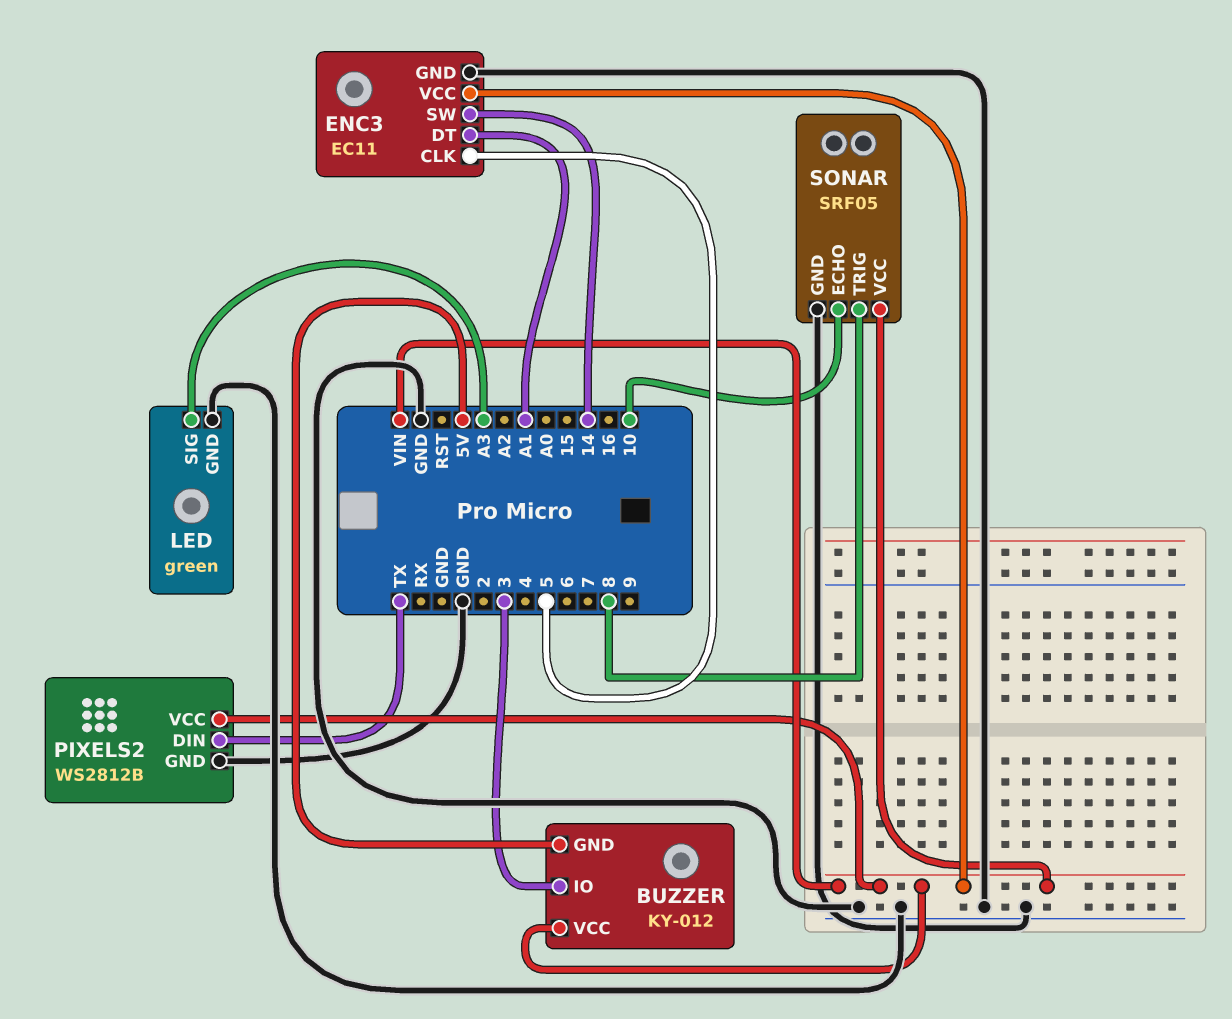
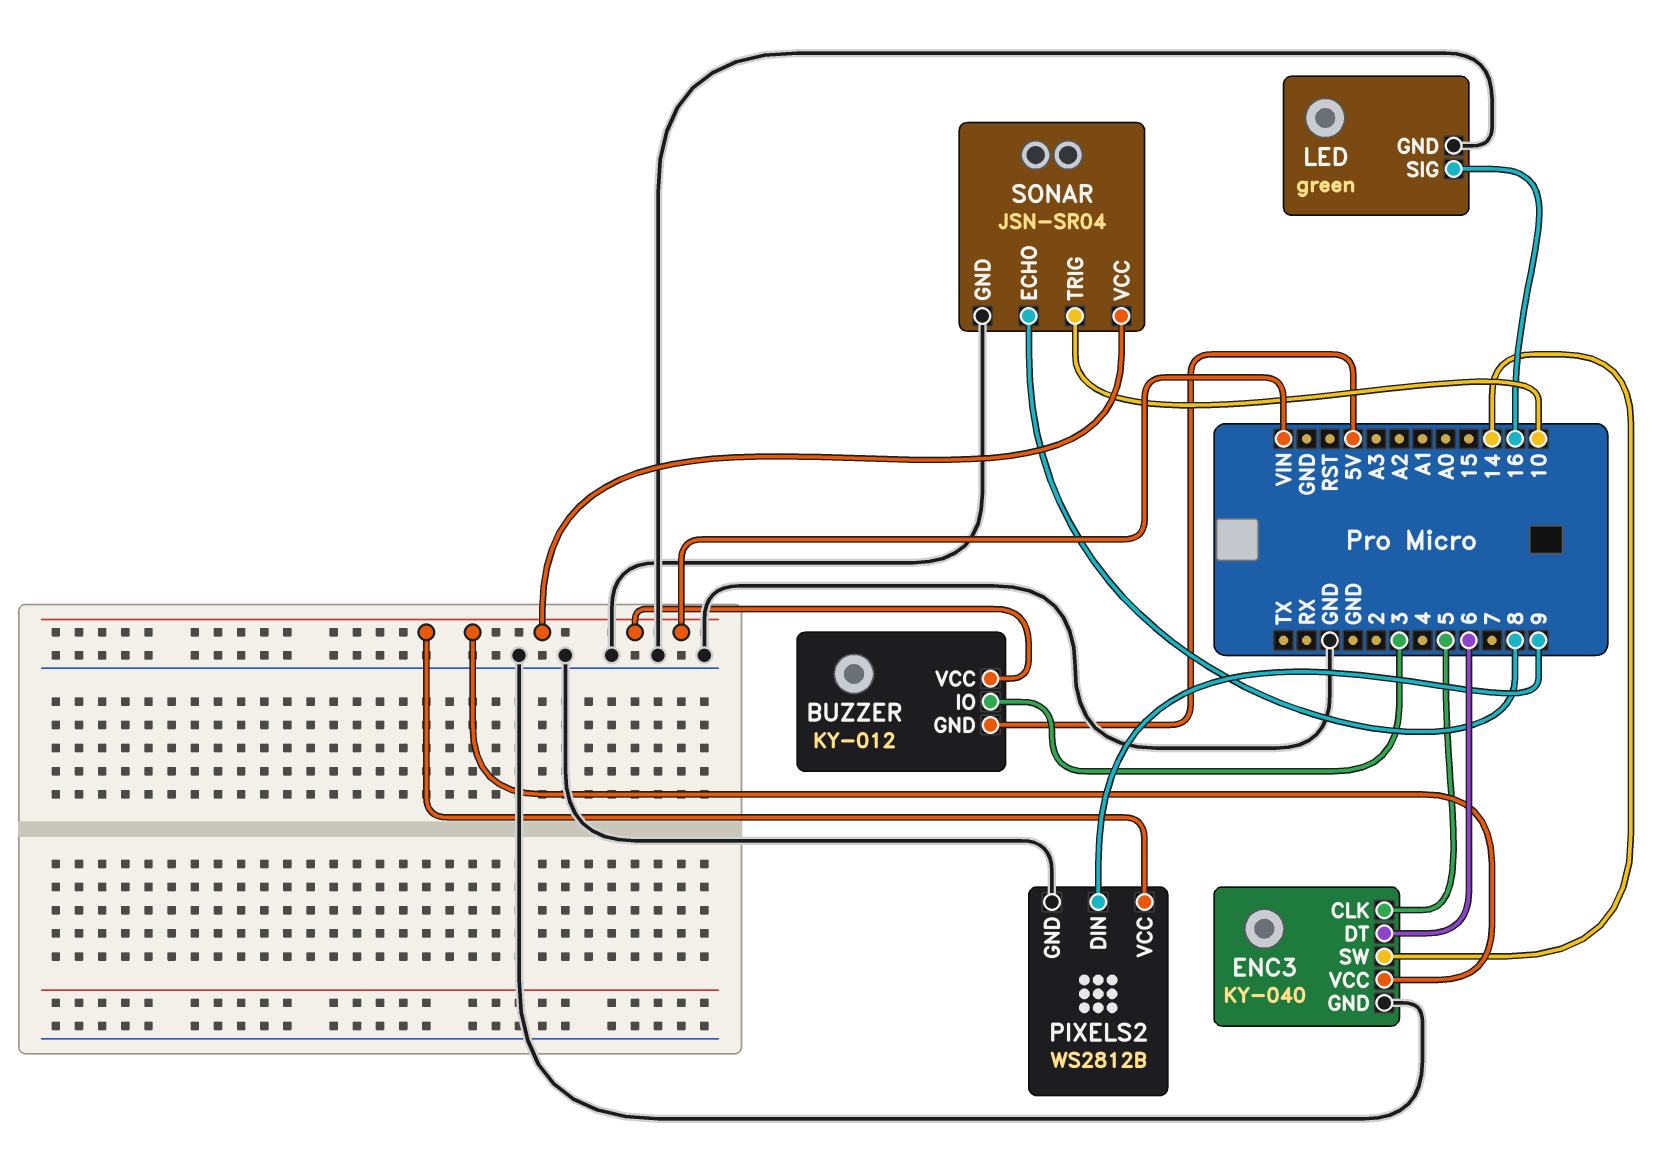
ENC3: EC11 -> KY-040
ENC3 pin DT: A1 -> 6
LED pin SIG: A3 -> 16
PIXELS2 pin DIN: TX -> 9
SONAR: SRF05 -> JSN-SR04
SONAR pin ECHO: 10 -> 8
SONAR pin TRIG: 8 -> 10

